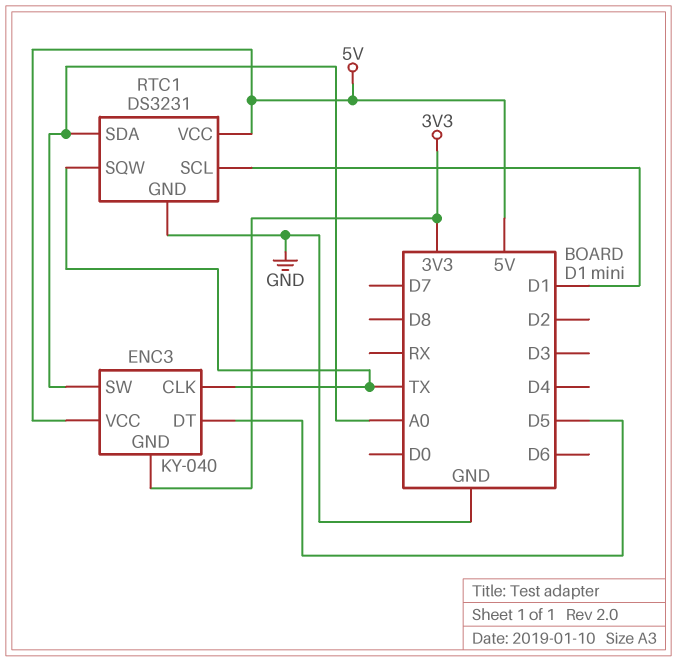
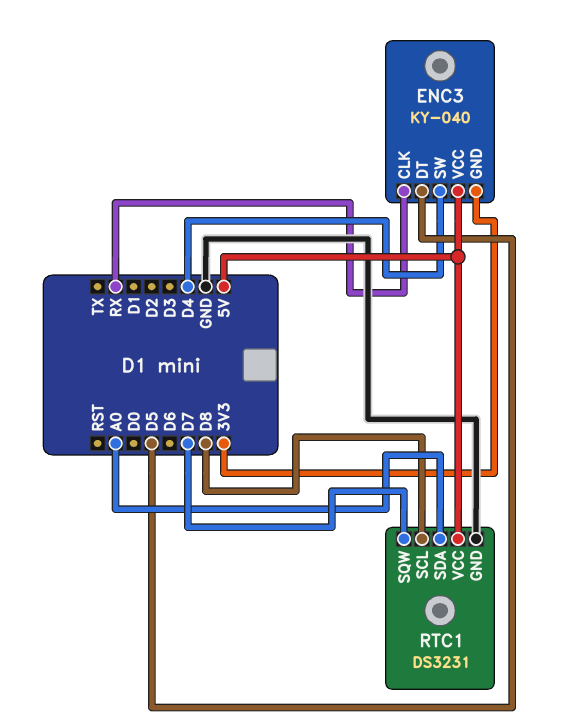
ENC3 pin CLK: TX -> RX
ENC3 pin SW: A0 -> D4
RTC1 pin SCL: D1 -> D8
RTC1 pin SQW: TX -> D7

